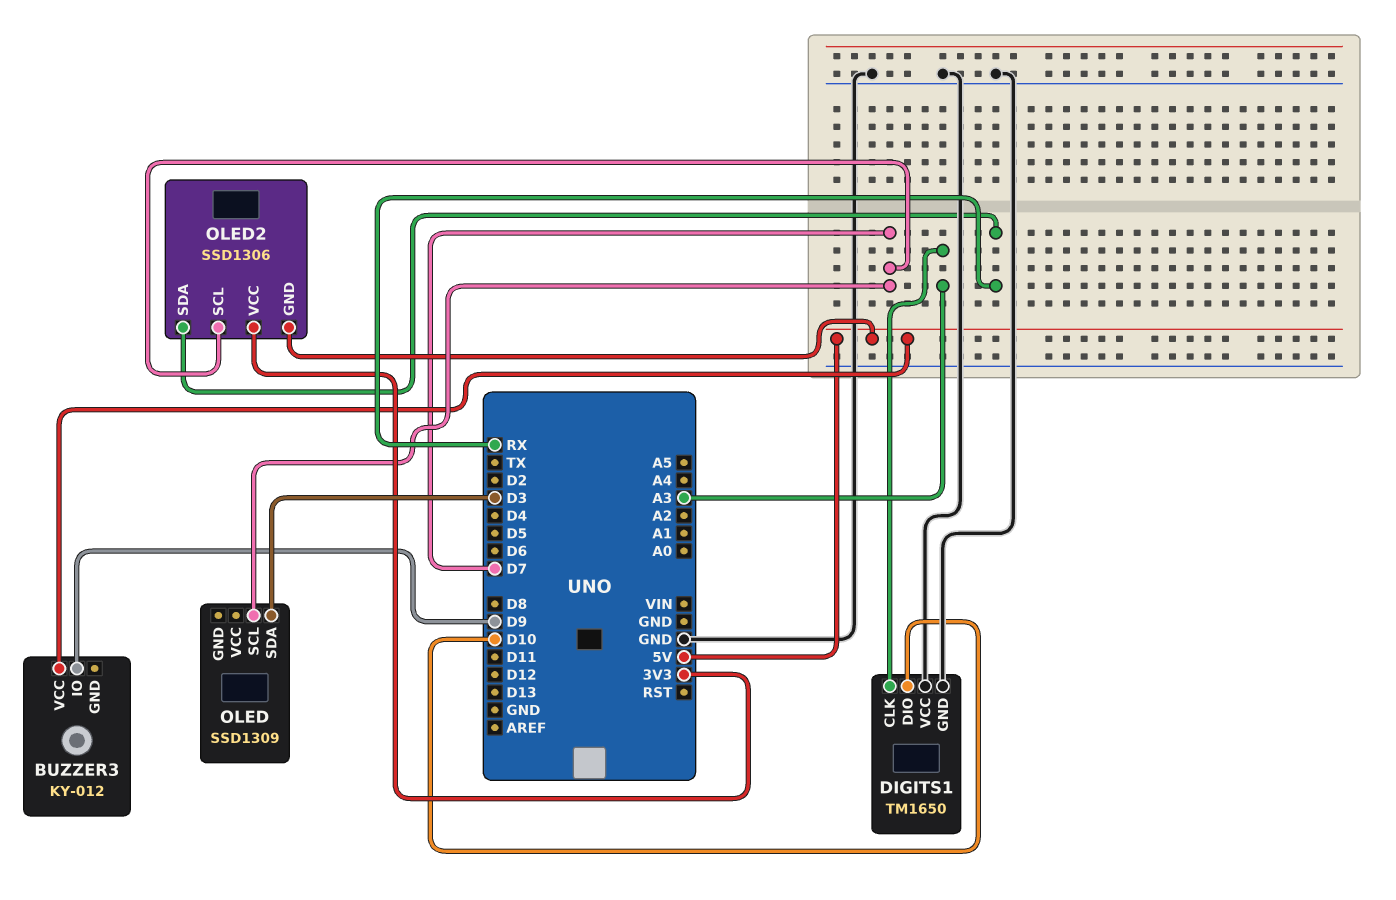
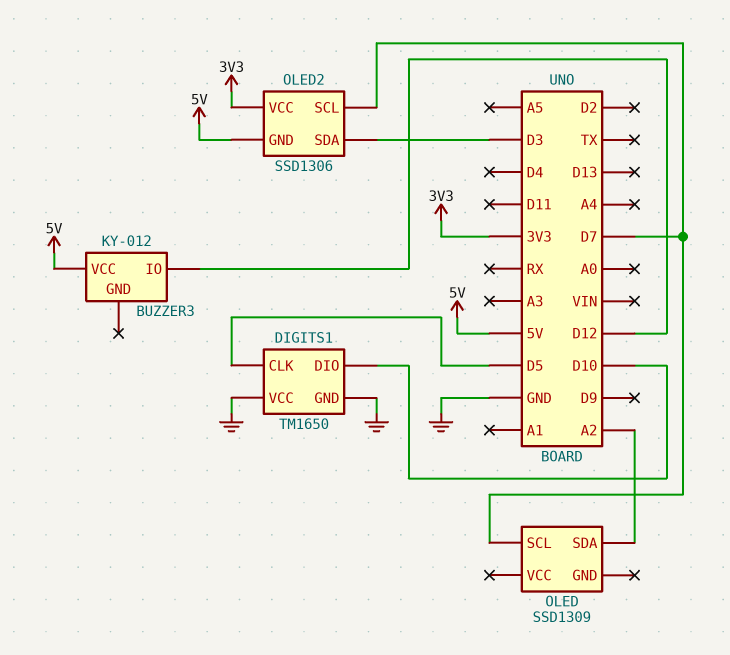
BUZZER3 pin IO: D9 -> D12
DIGITS1 pin CLK: A3 -> D5
OLED pin SDA: D3 -> A2
OLED2 pin SDA: RX -> D3

